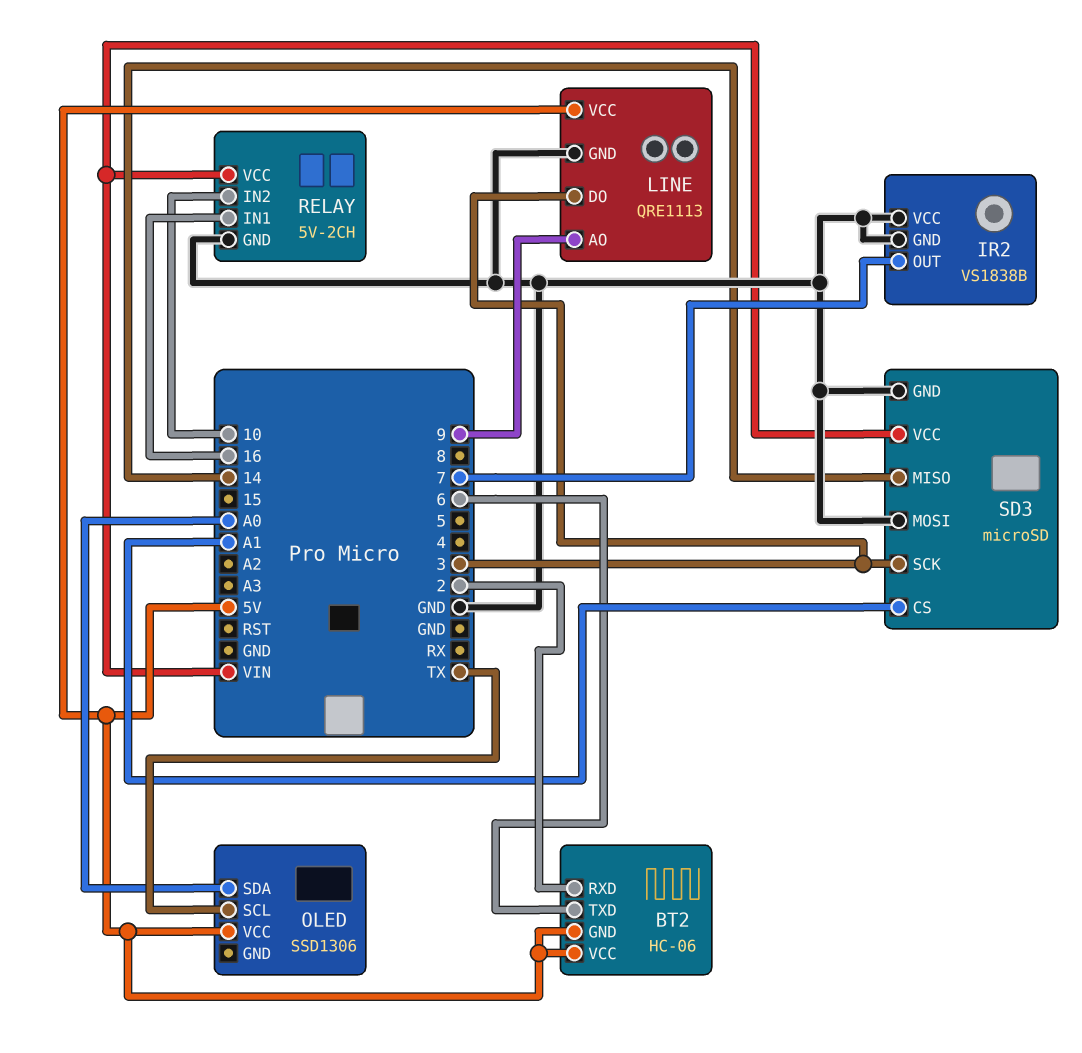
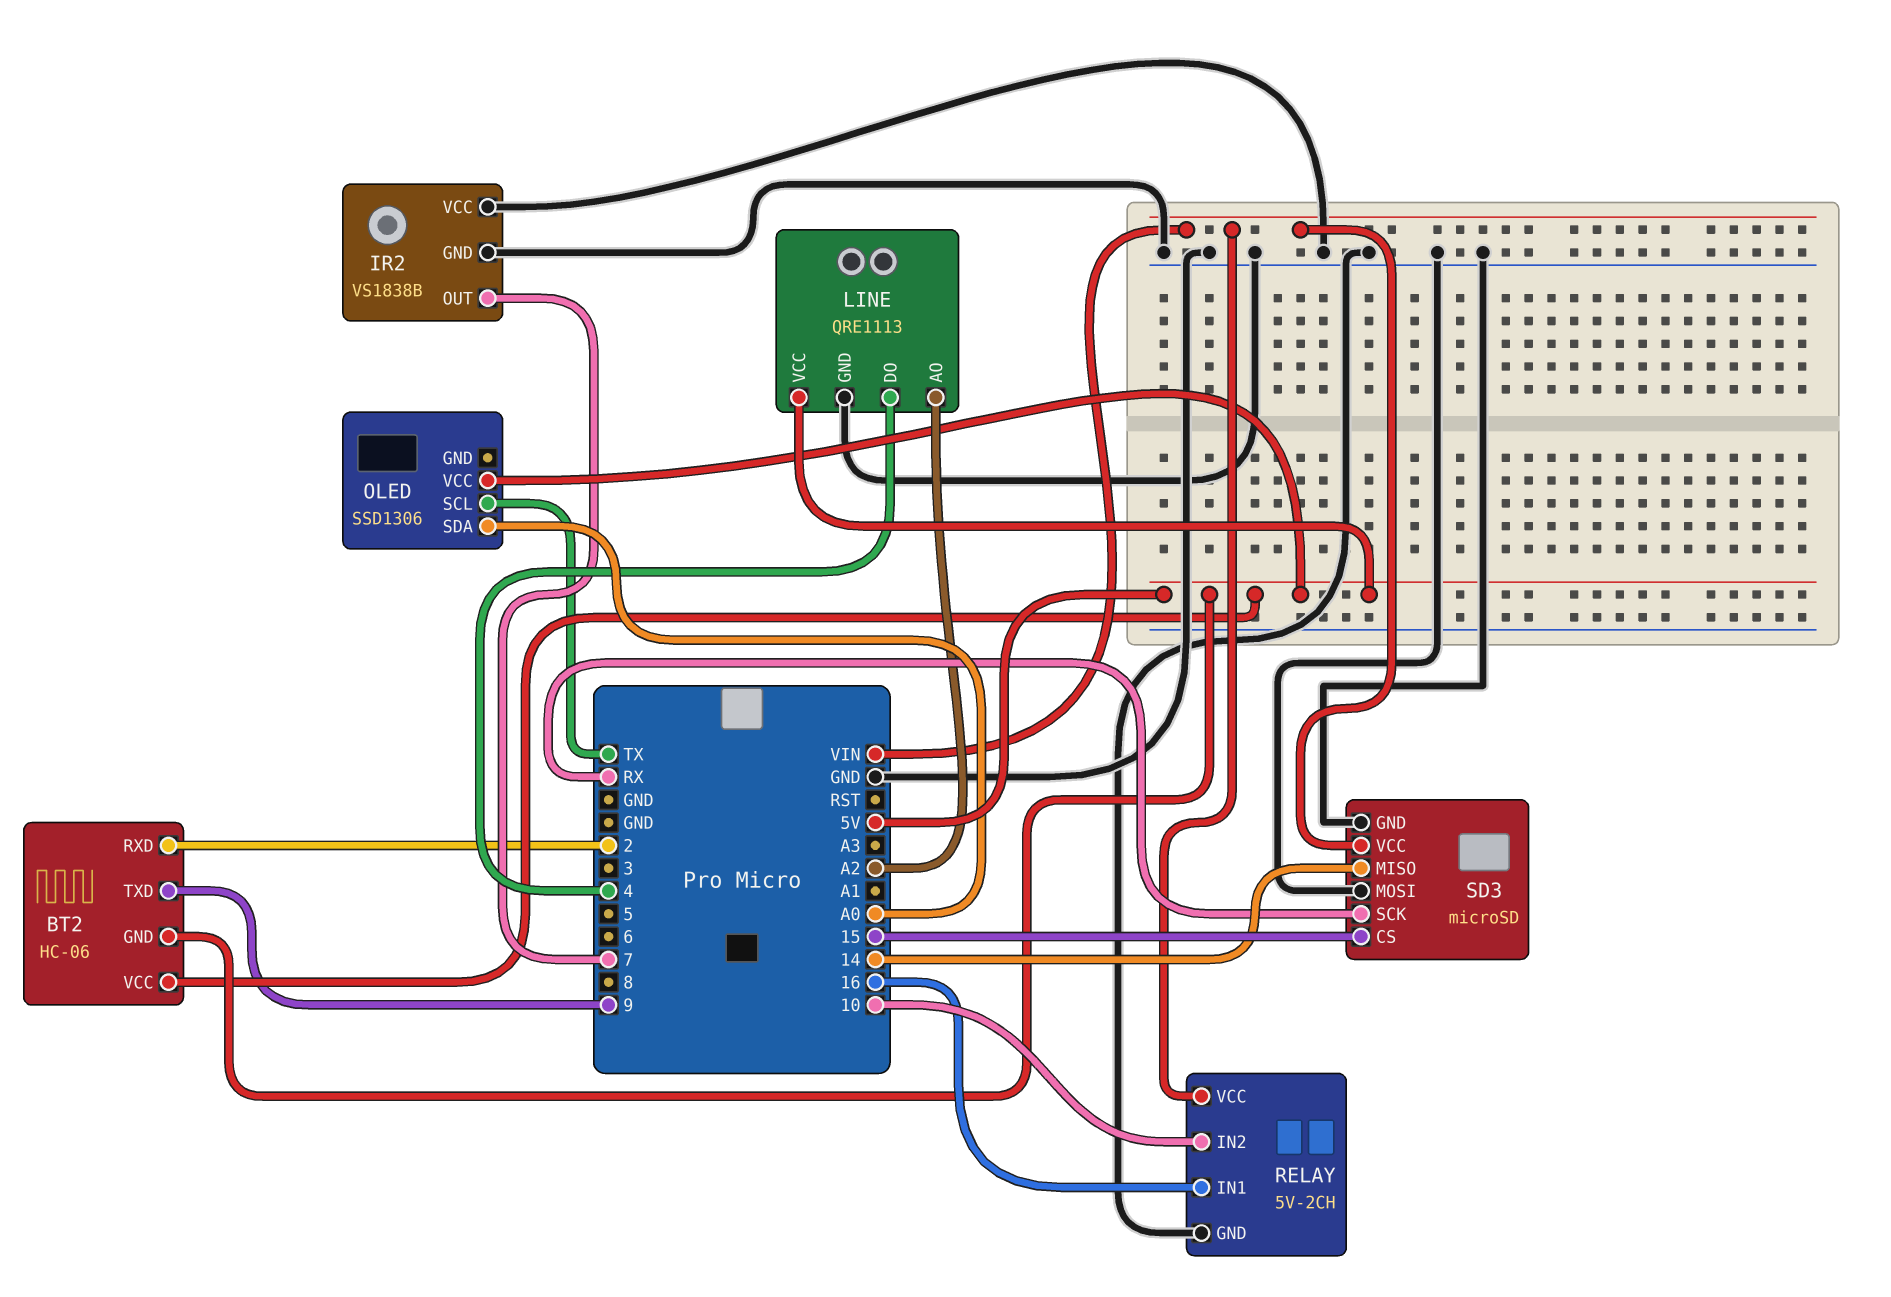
BT2 pin TXD: 6 -> 9
LINE pin AO: 9 -> A2
LINE pin DO: 3 -> 4
SD3 pin CS: A1 -> 15
SD3 pin SCK: 3 -> RX

